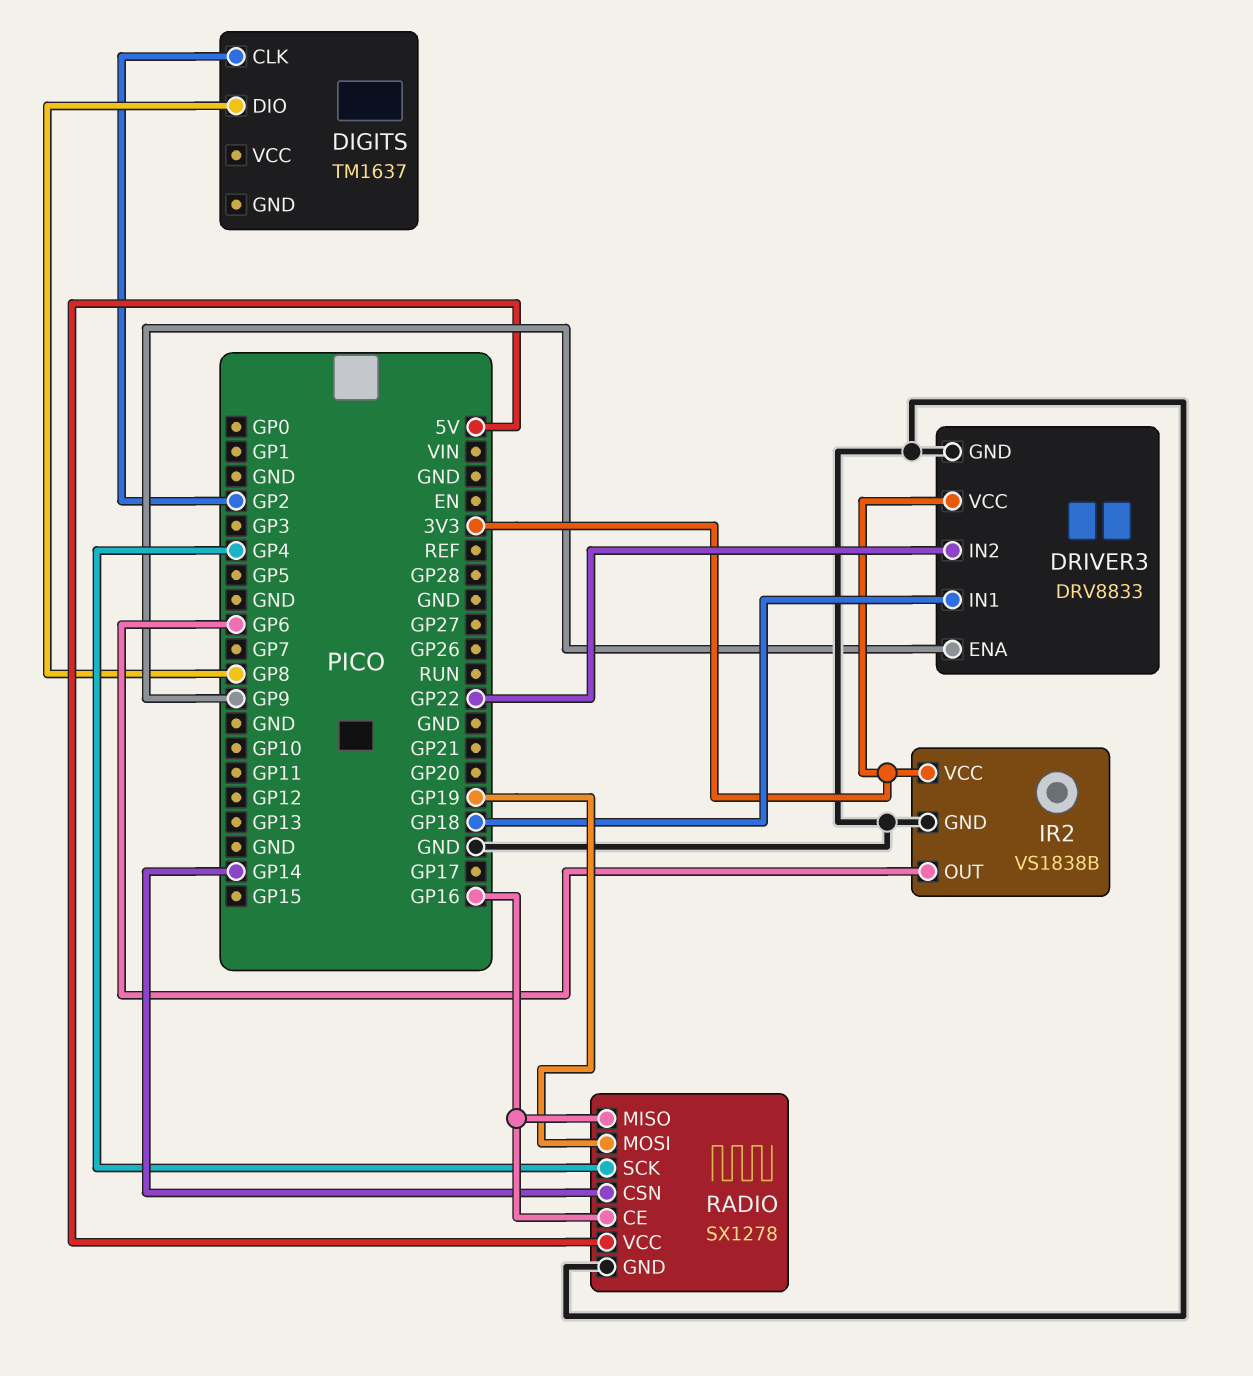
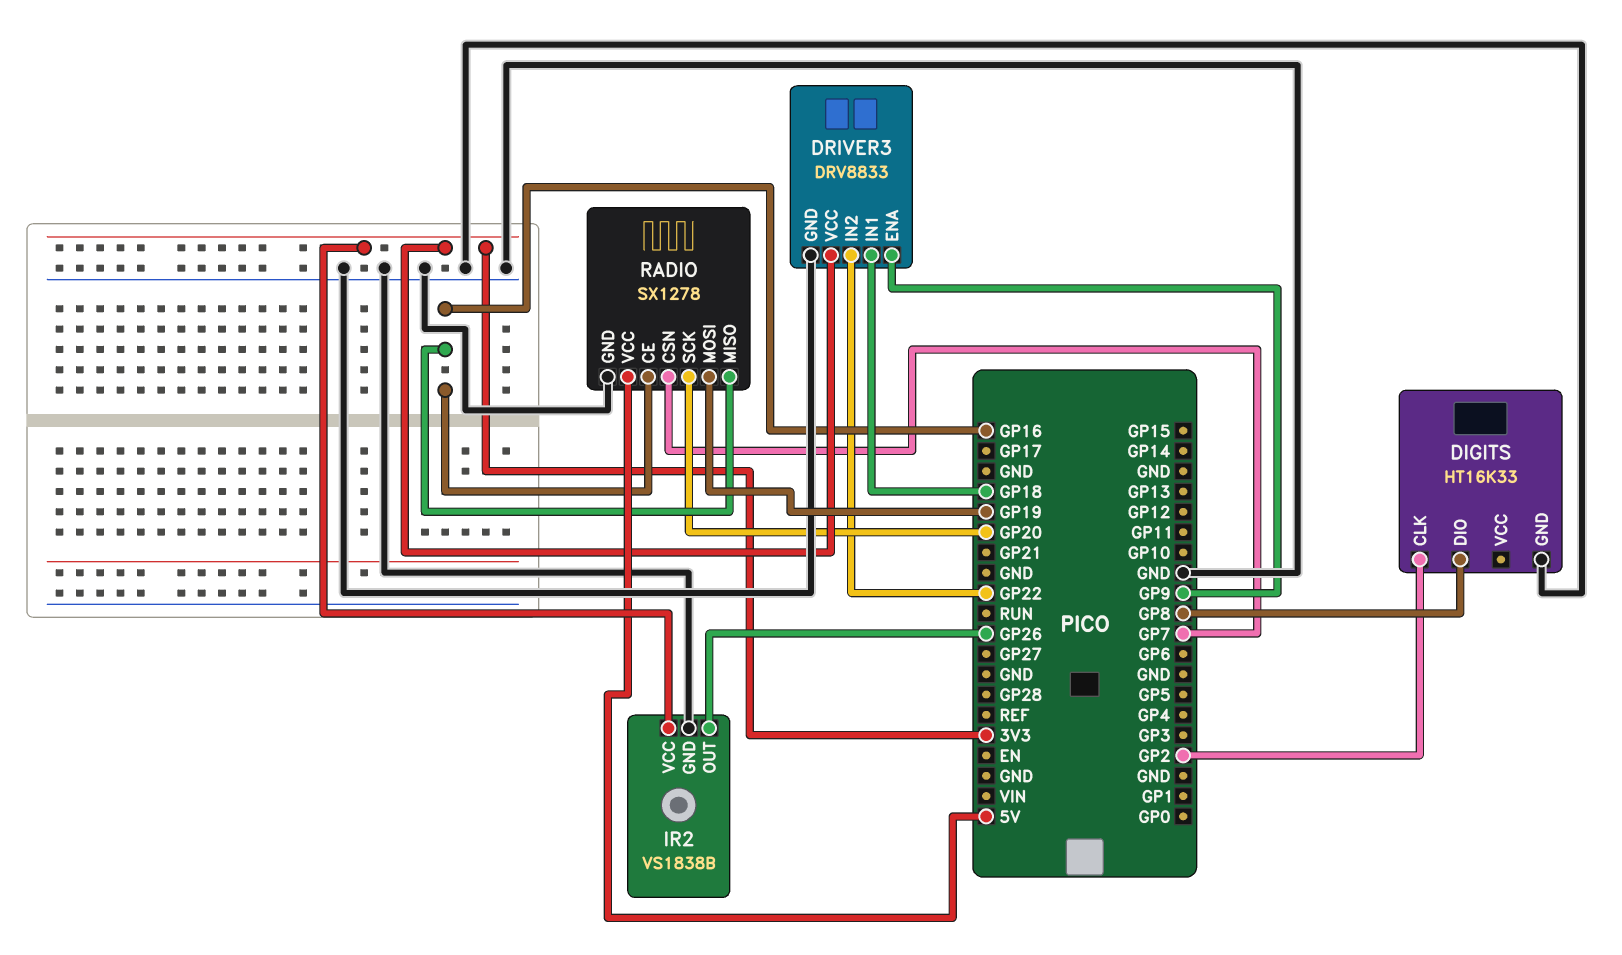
DIGITS: TM1637 -> HT16K33
DIGITS pin GND: none -> GND
IR2 pin OUT: GP6 -> GP26
RADIO pin CSN: GP14 -> GP7
RADIO pin SCK: GP4 -> GP20

